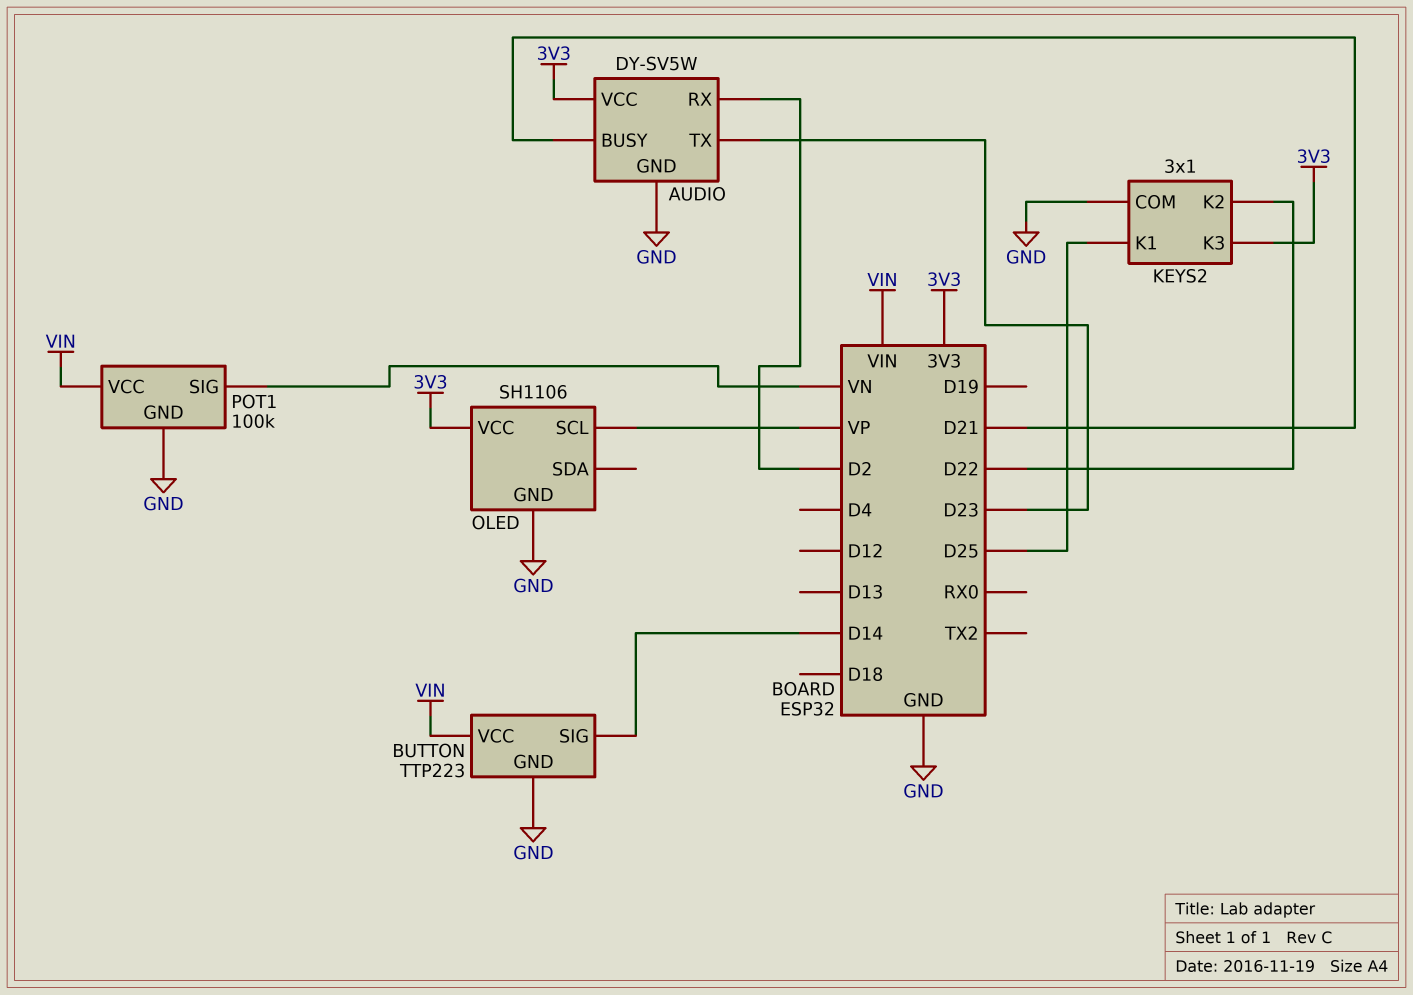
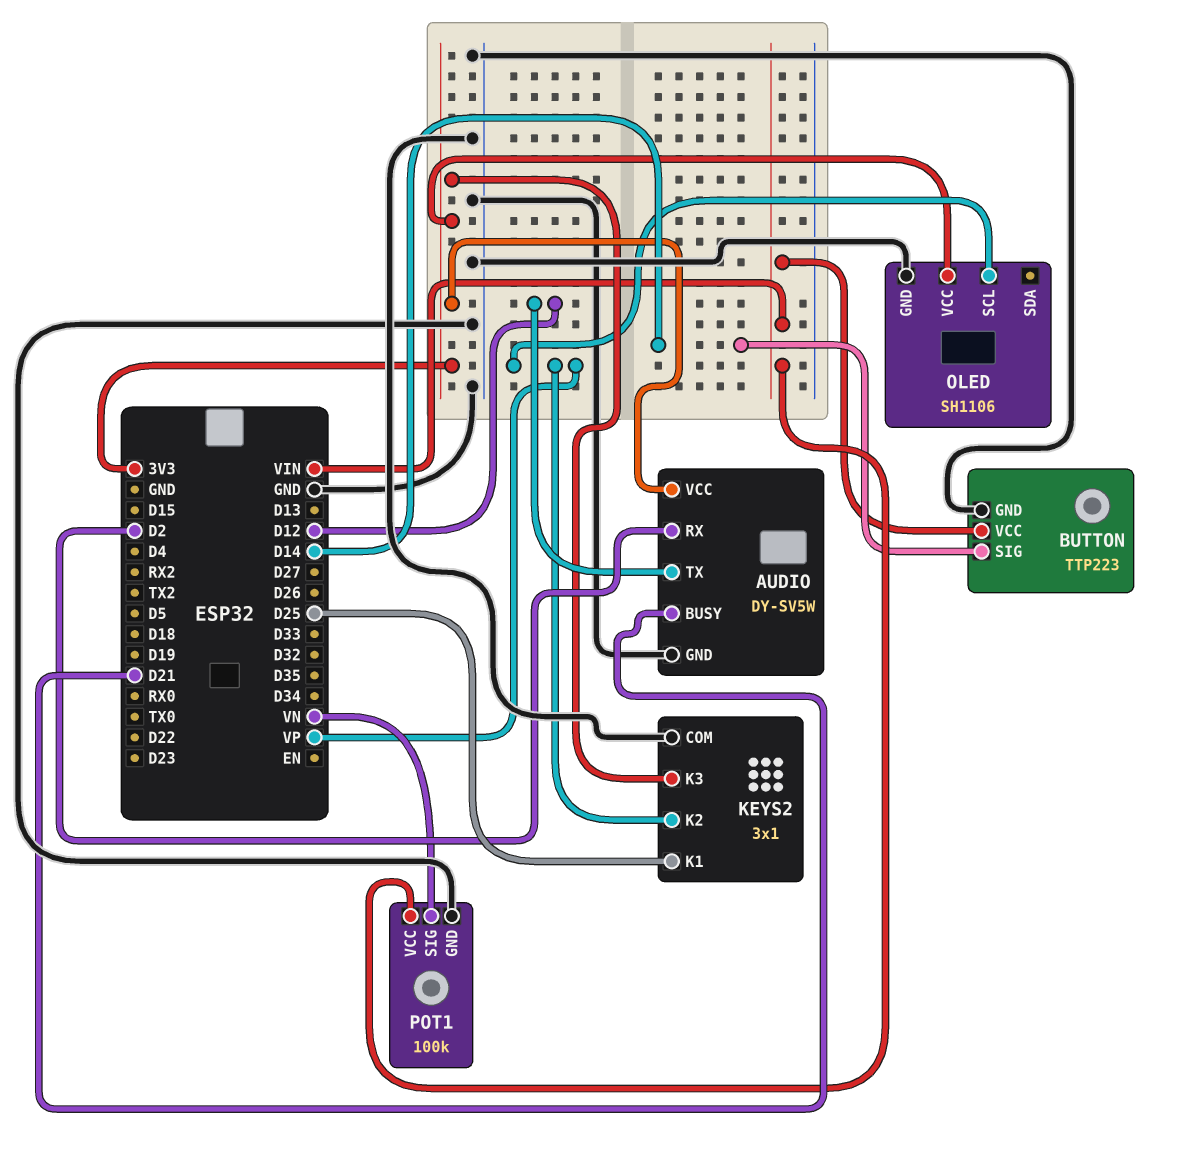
AUDIO pin TX: D23 -> D12
KEYS2 pin K2: D22 -> VP

